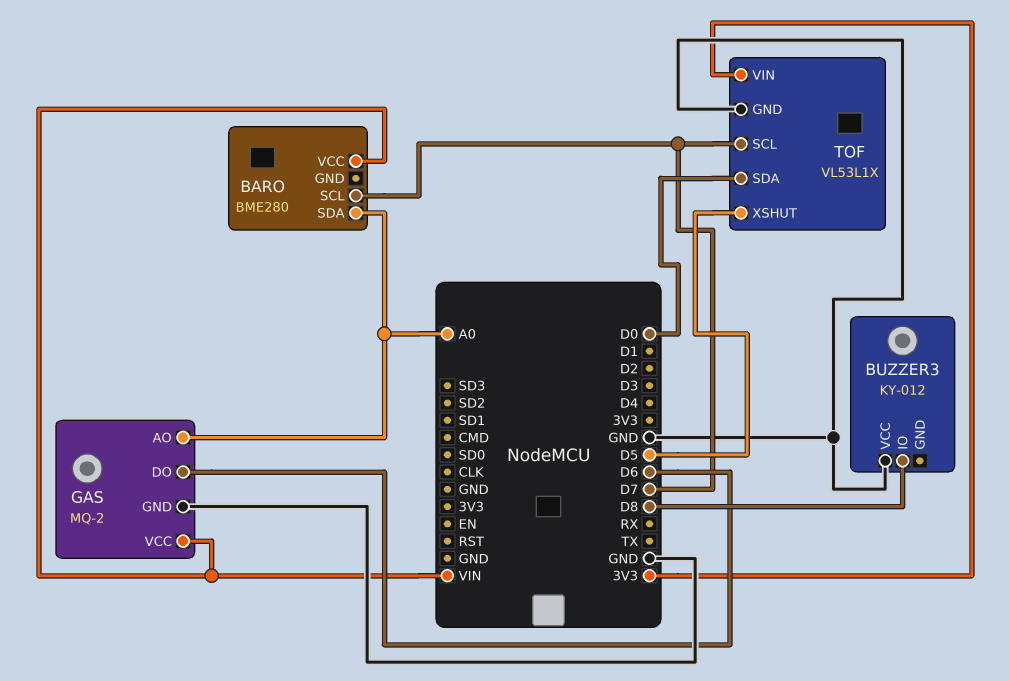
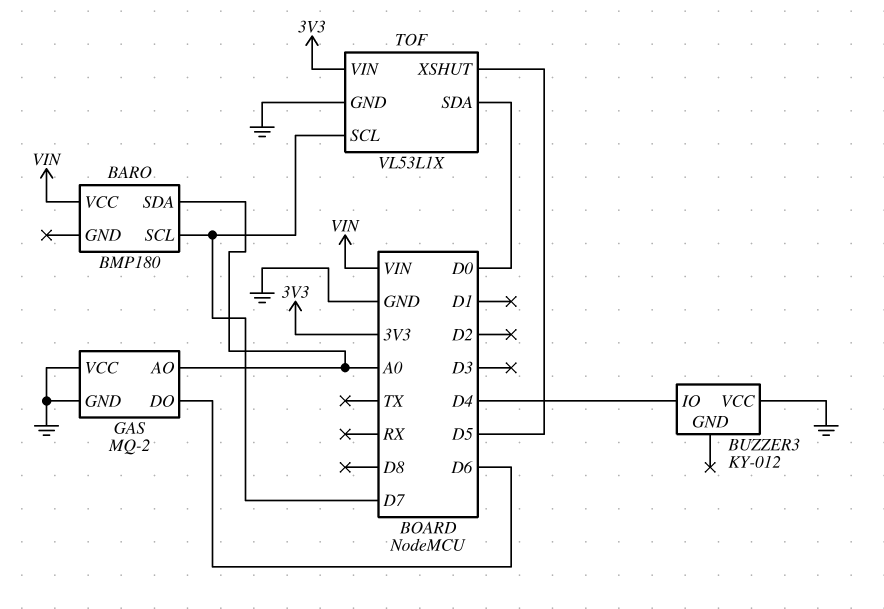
BARO: BME280 -> BMP180
BUZZER3 pin IO: D8 -> D4
GAS pin VCC: VIN -> GND

